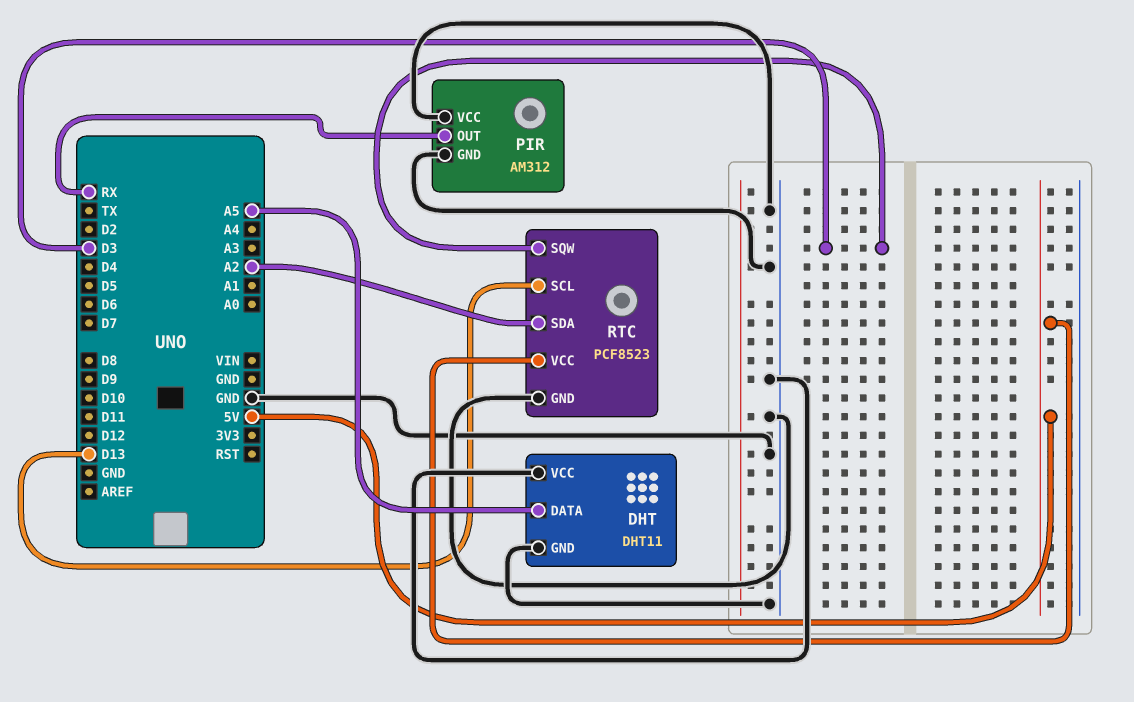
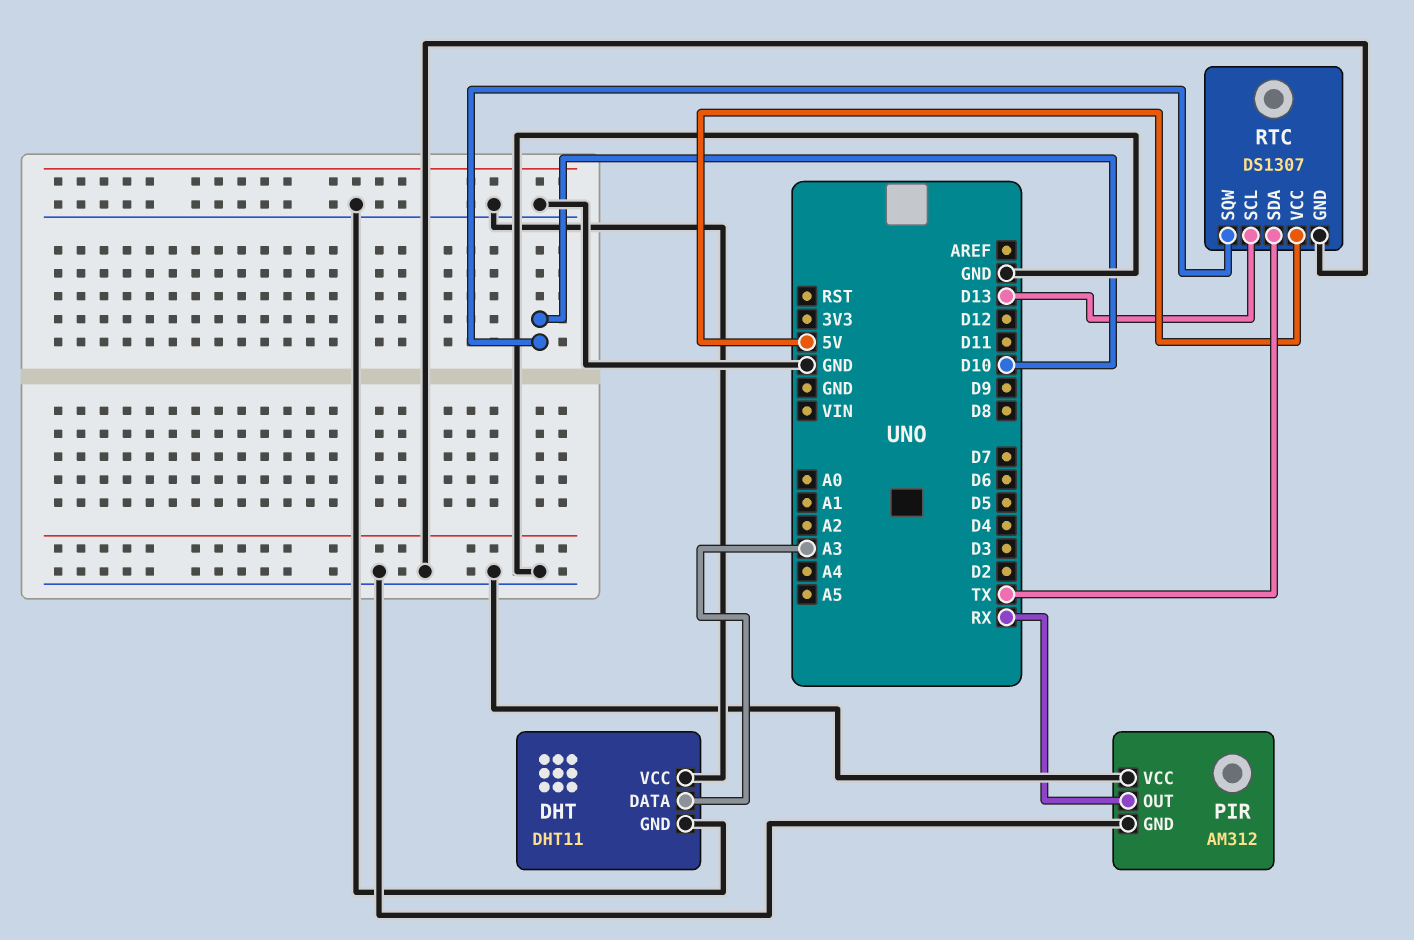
DHT pin DATA: A5 -> A3
RTC: PCF8523 -> DS1307
RTC pin SDA: A2 -> TX
RTC pin SQW: D3 -> D10

